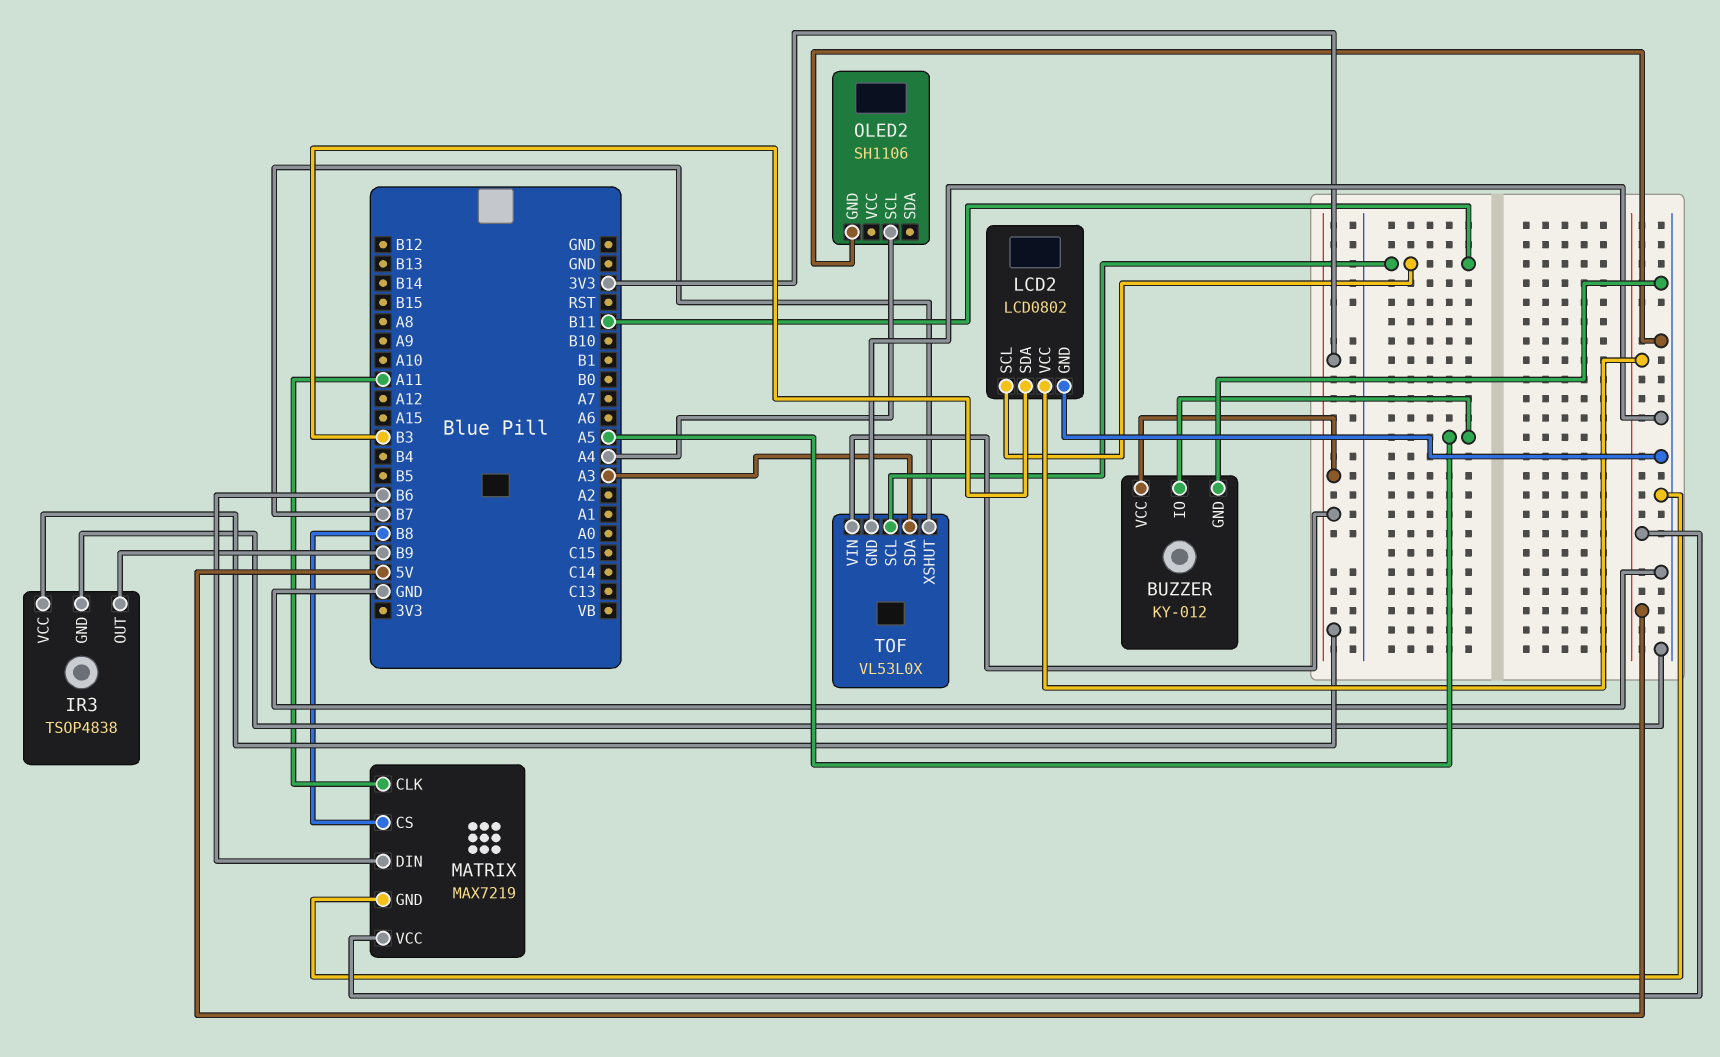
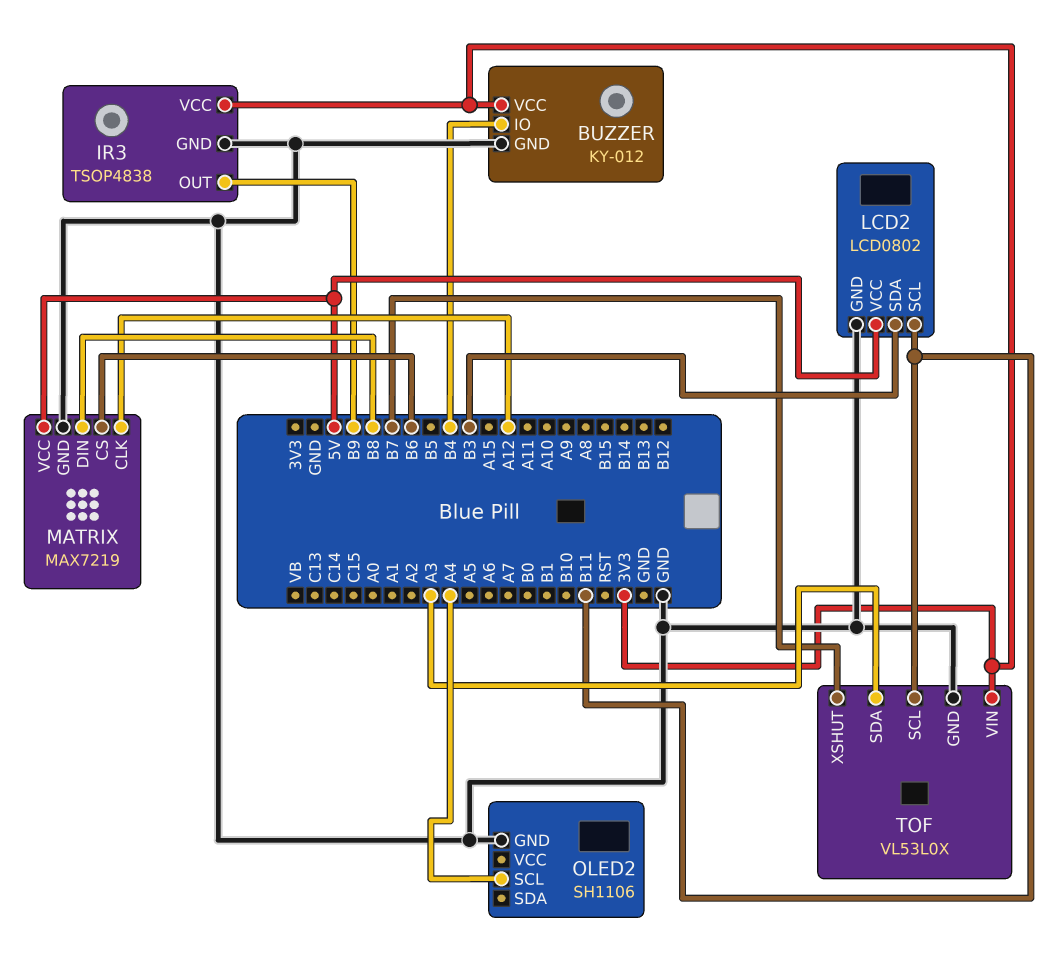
BUZZER pin IO: A5 -> B4
MATRIX pin CLK: A11 -> A12
MATRIX pin CS: B8 -> B6
MATRIX pin DIN: B6 -> B8

